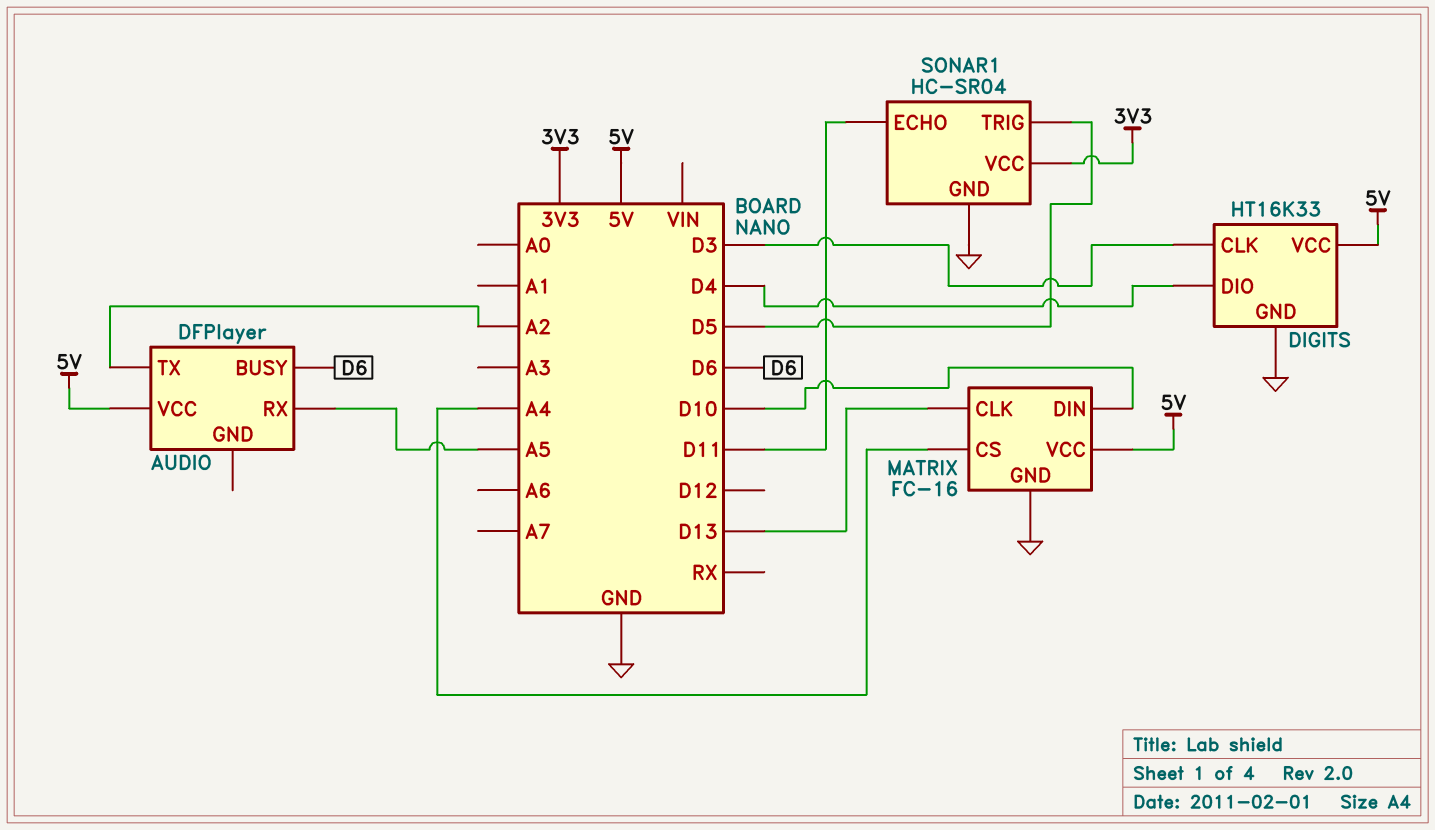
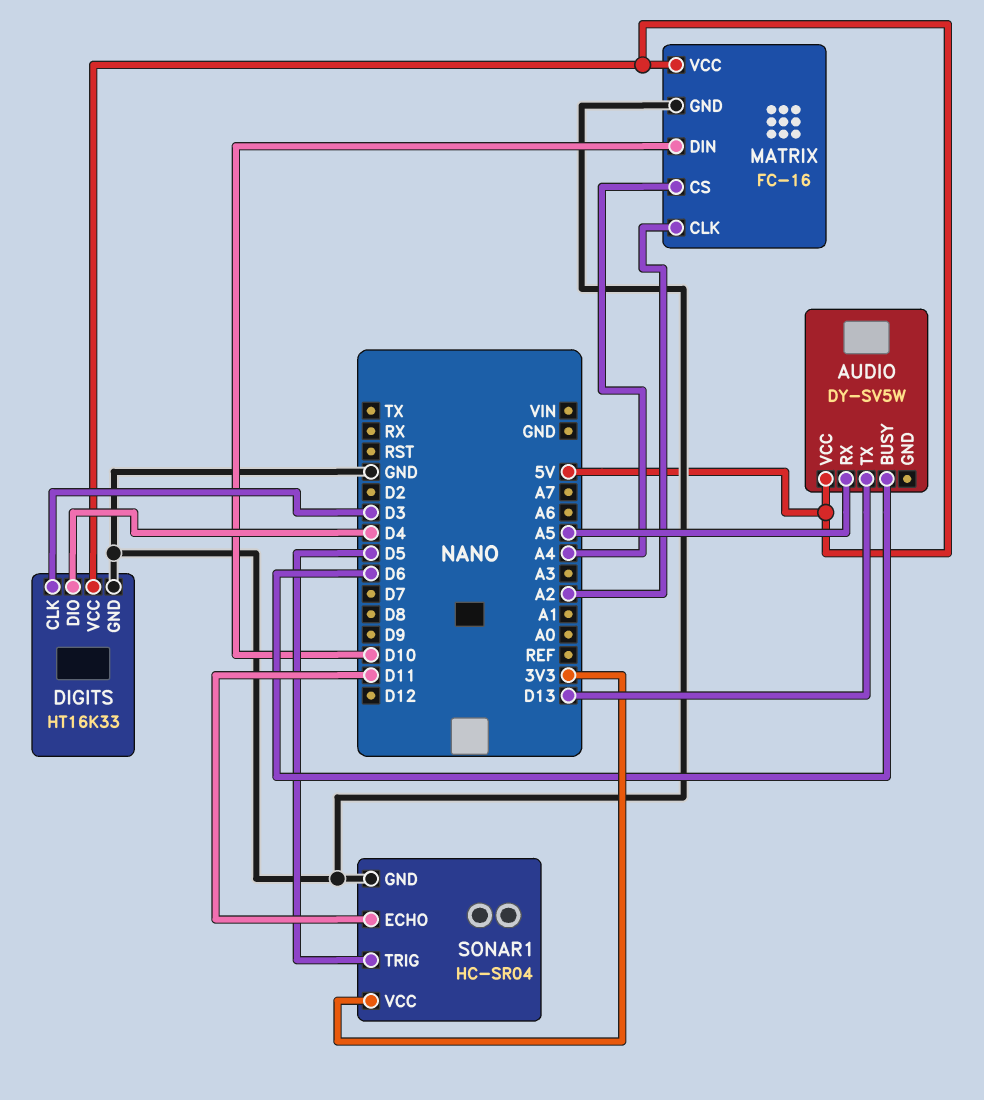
AUDIO: DFPlayer -> DY-SV5W
AUDIO pin TX: A2 -> D13
MATRIX pin CLK: D13 -> A2

